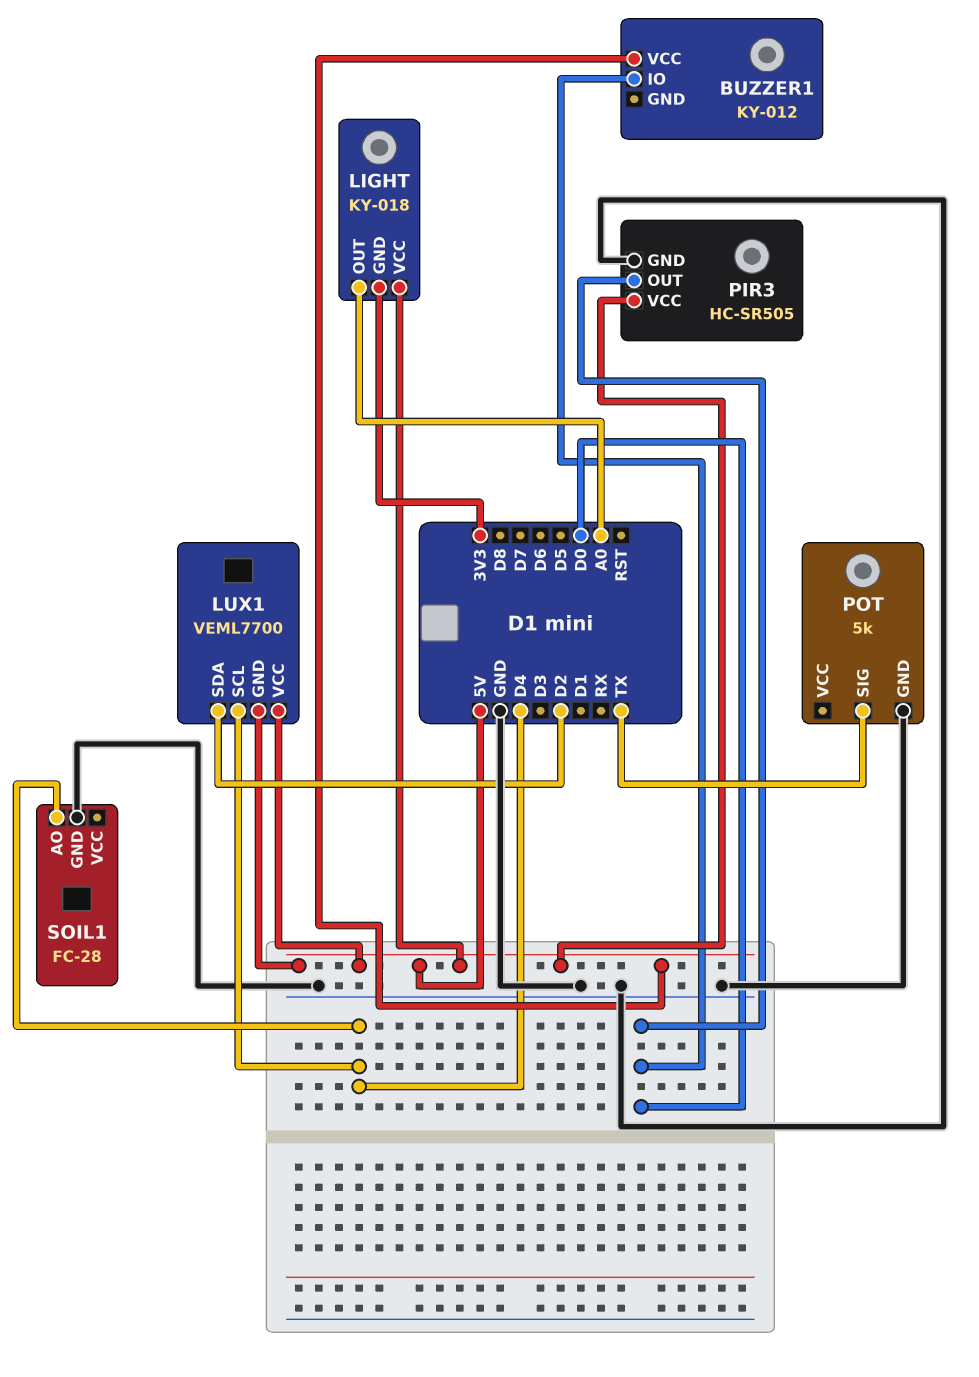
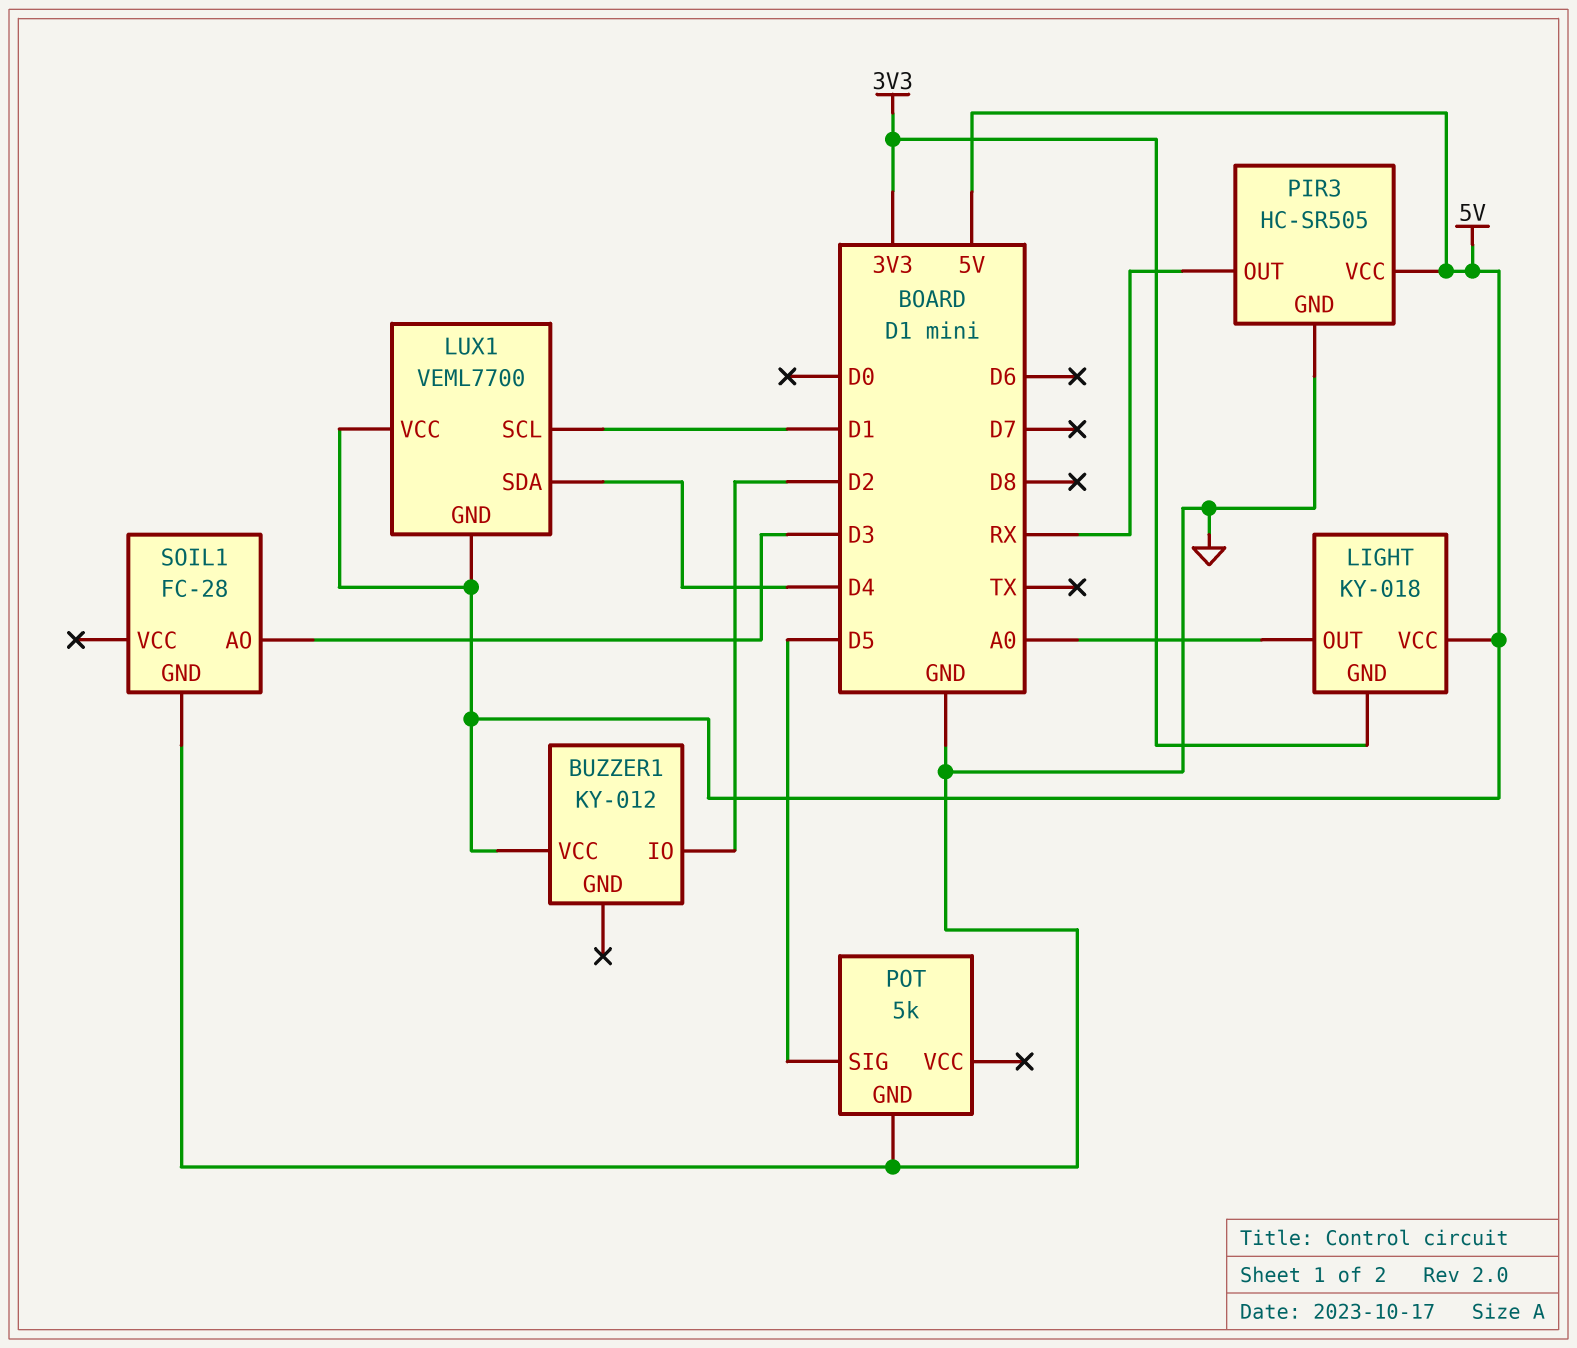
BUZZER1 pin IO: D0 -> D2
LUX1 pin SCL: D4 -> D1
LUX1 pin SDA: D2 -> D4
PIR3 pin OUT: D0 -> RX
POT pin SIG: TX -> D5
SOIL1 pin AO: D4 -> D3

